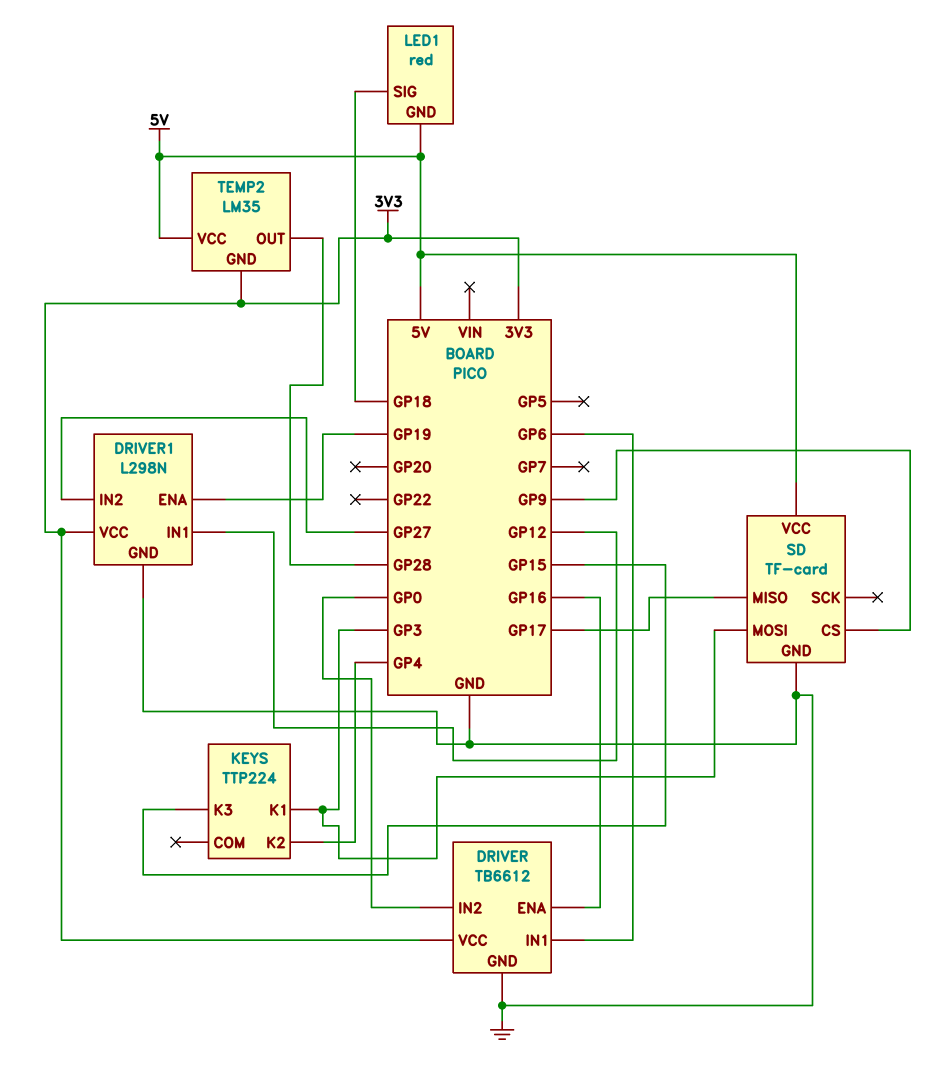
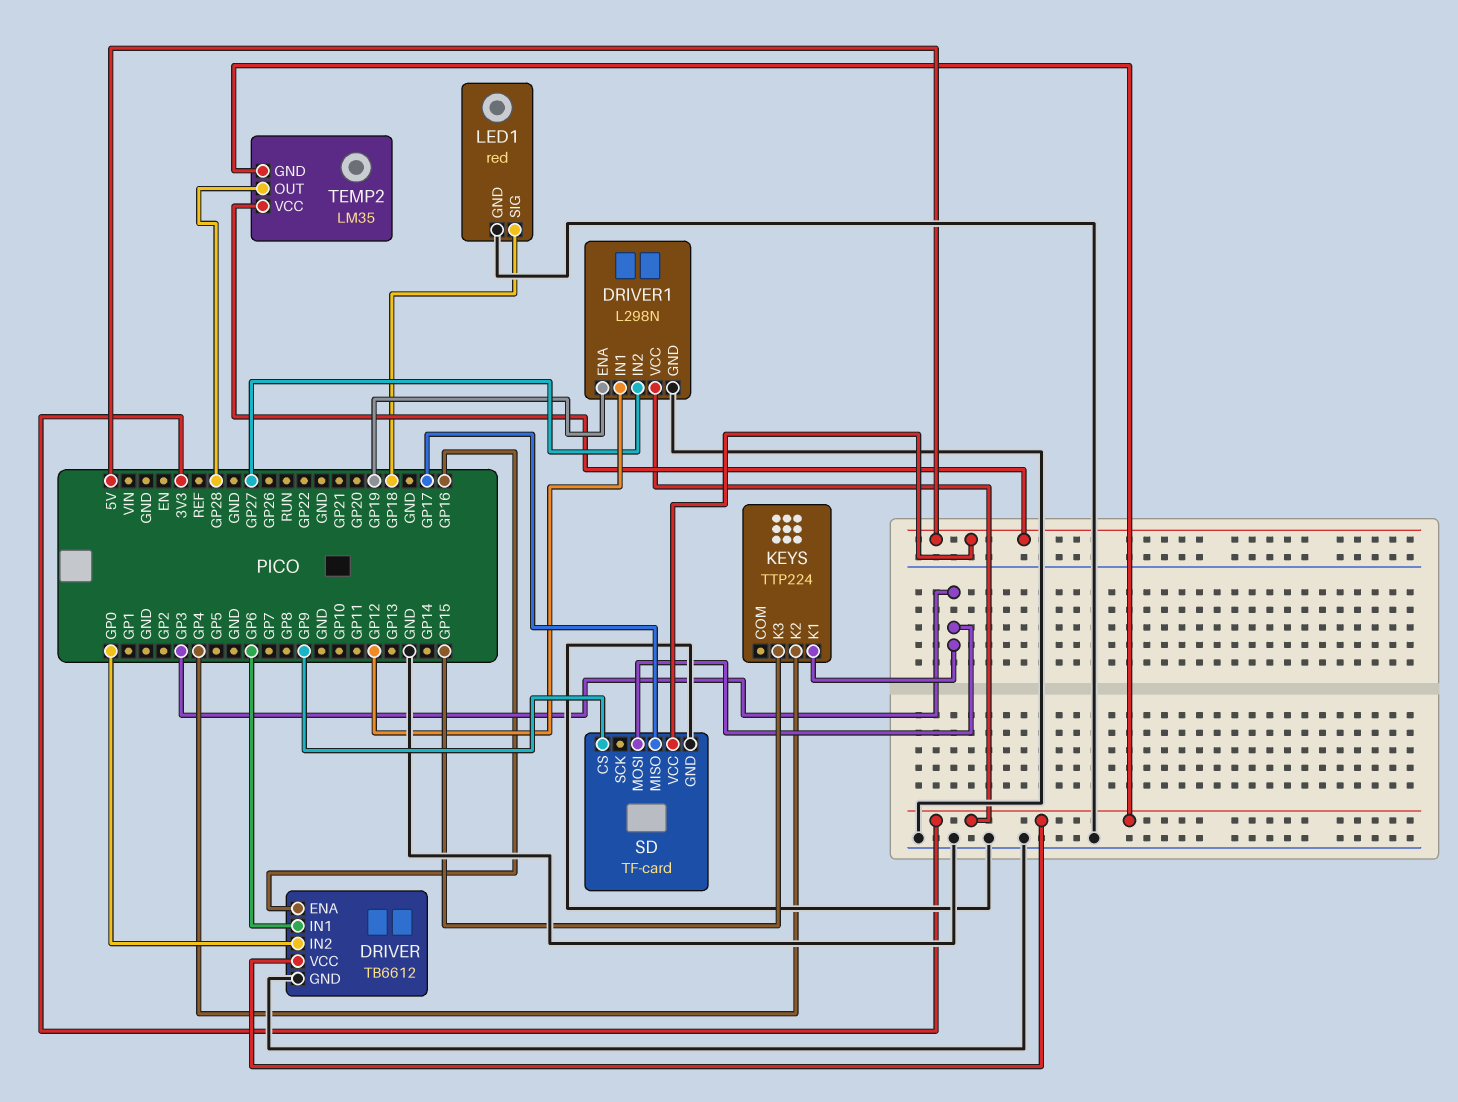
LED1 pin GND: 5V -> GND

